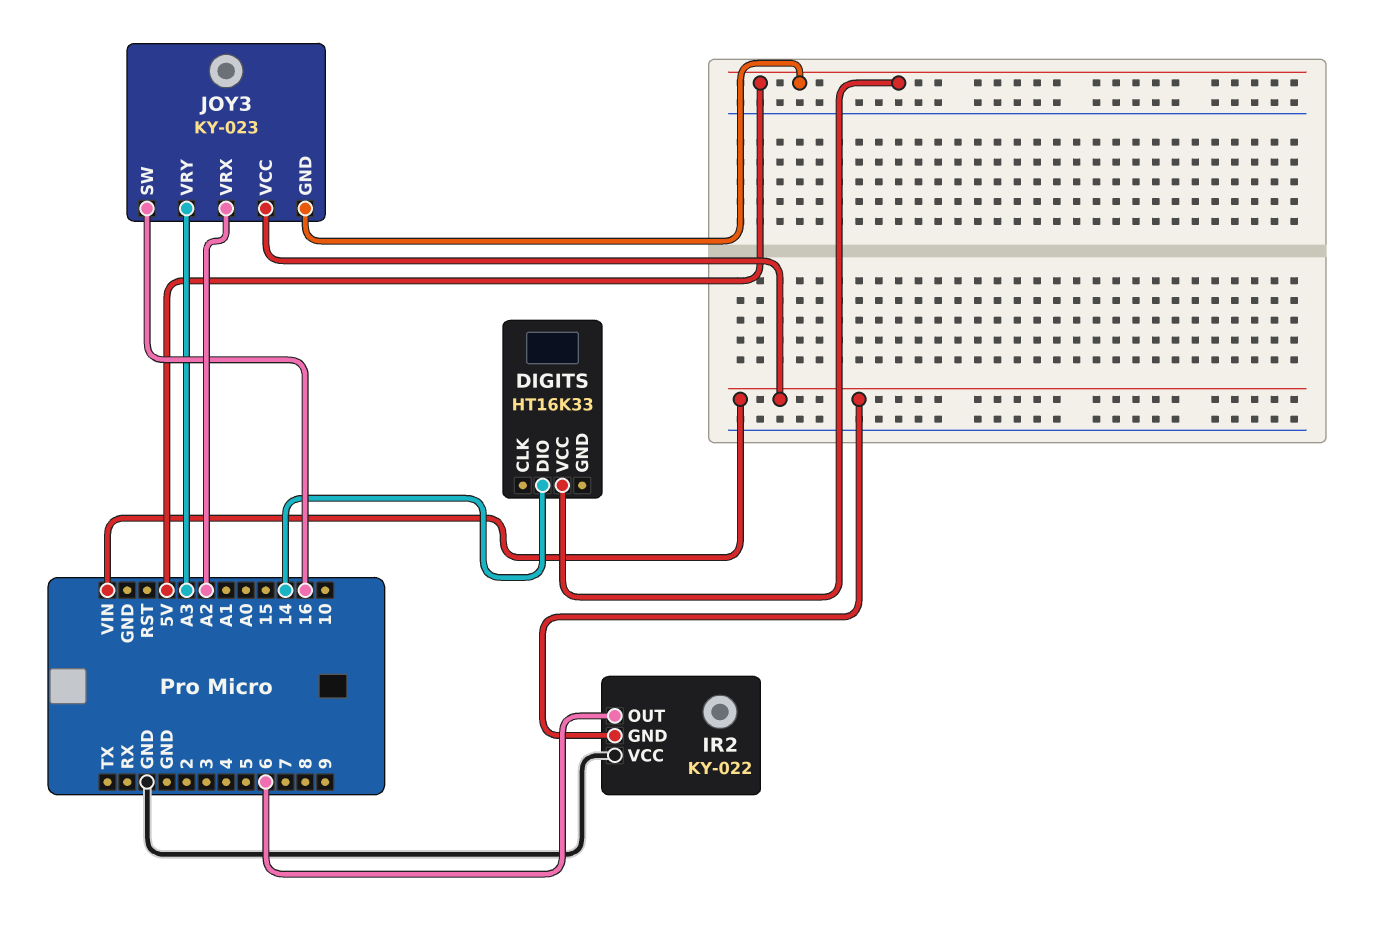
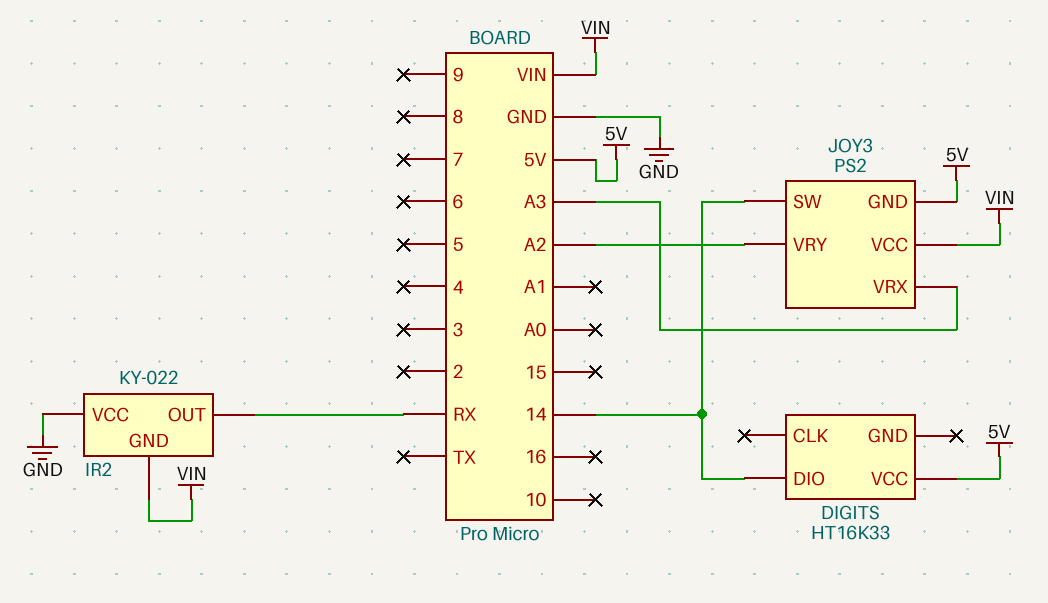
IR2 pin OUT: 6 -> RX
JOY3: KY-023 -> PS2
JOY3 pin SW: 16 -> 14
JOY3 pin VRX: A2 -> A3
JOY3 pin VRY: A3 -> A2

